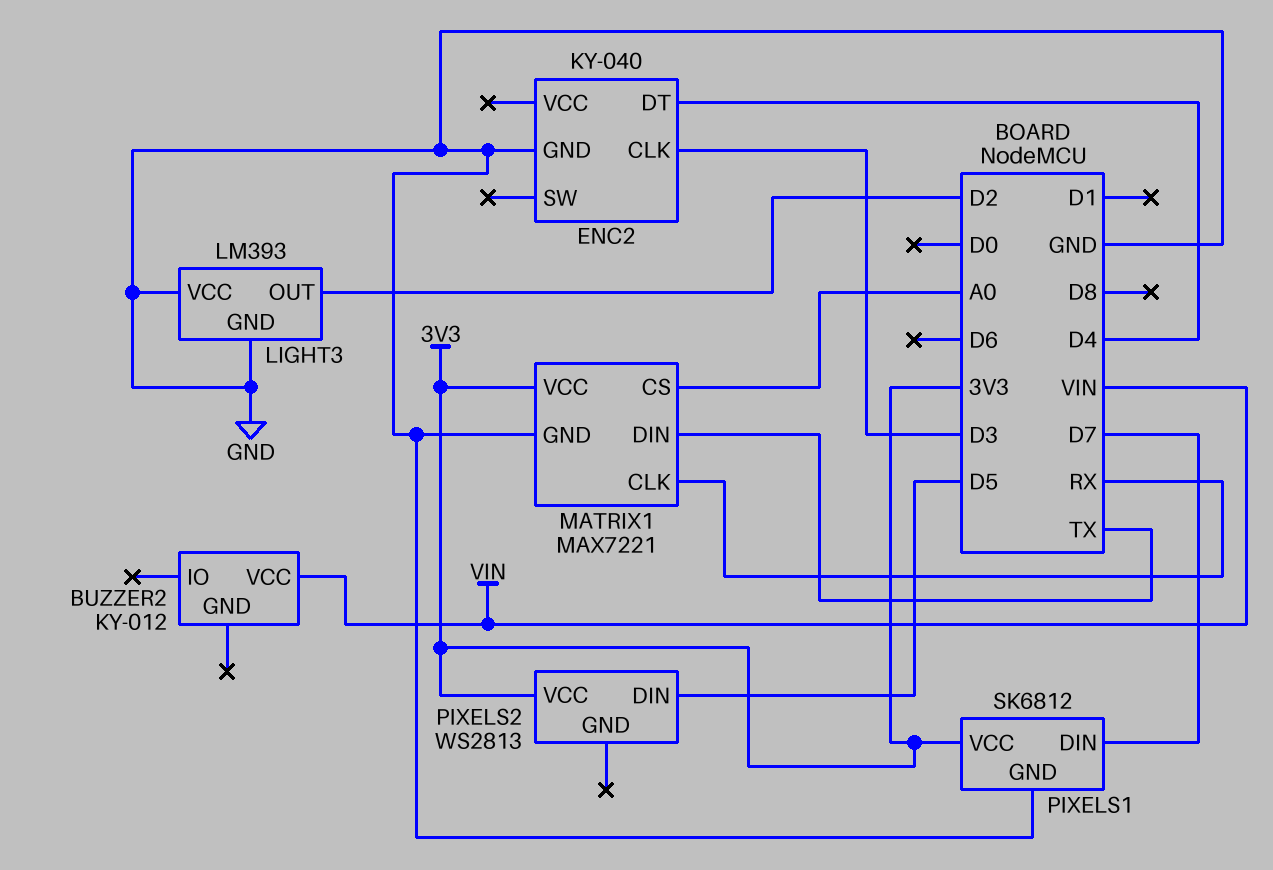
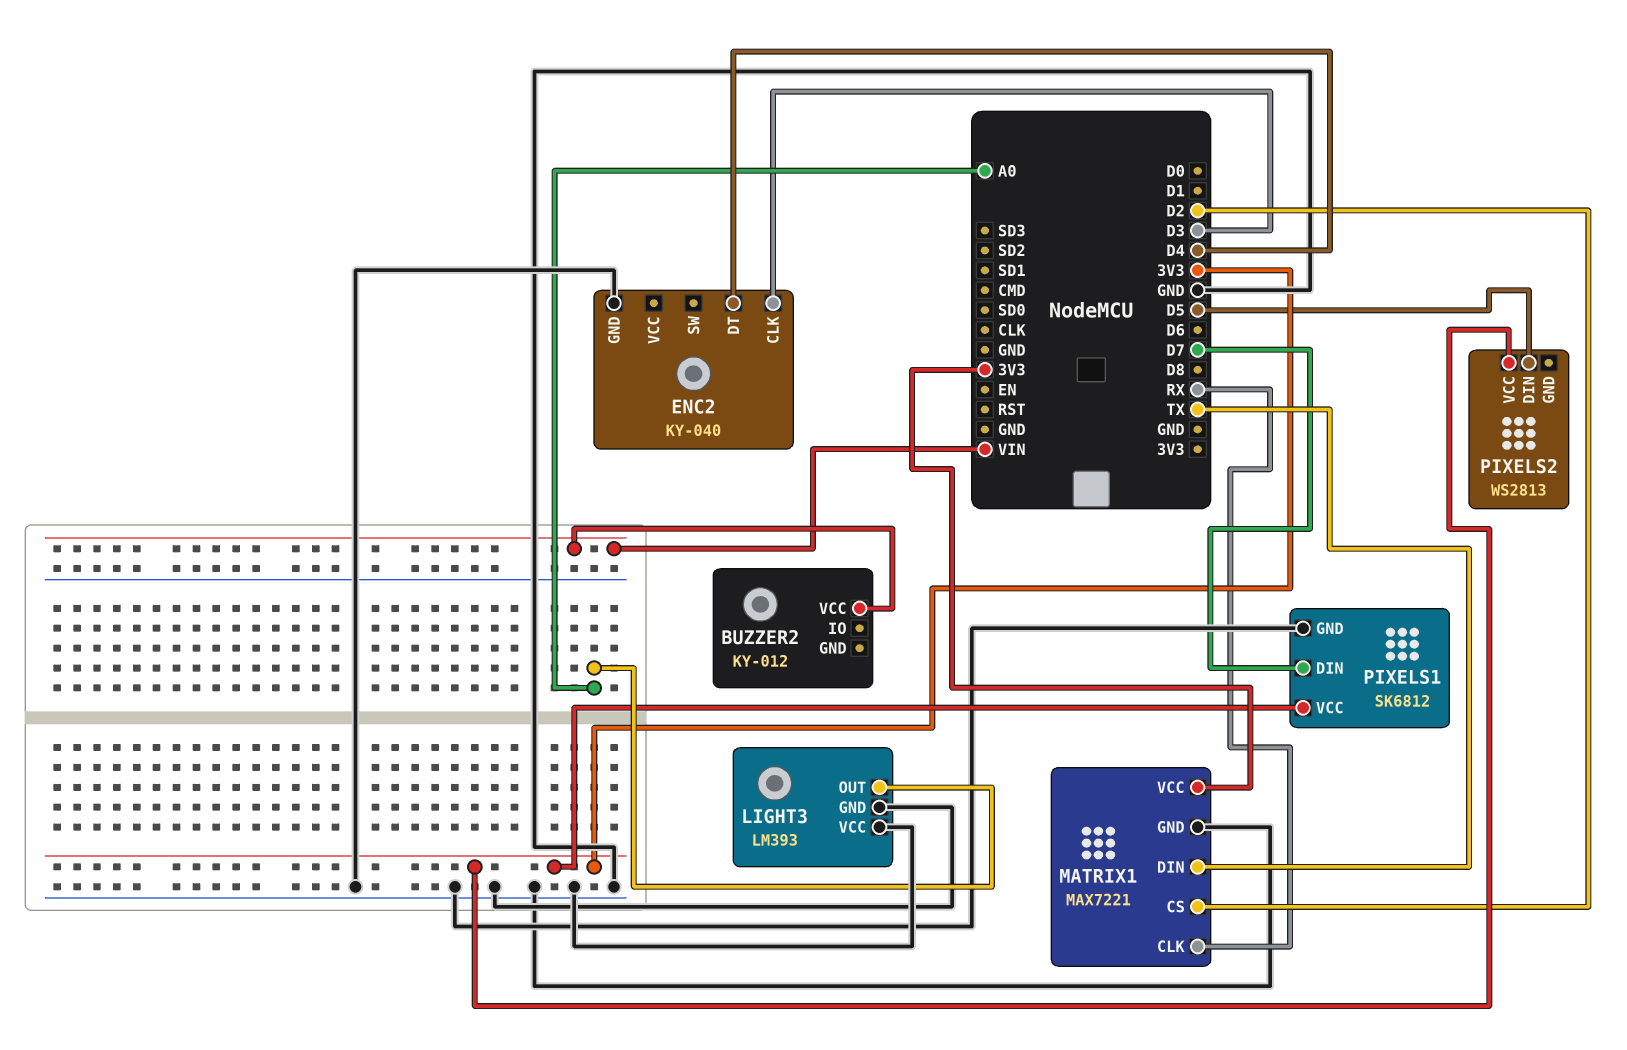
LIGHT3 pin OUT: D2 -> A0
MATRIX1 pin CS: A0 -> D2

